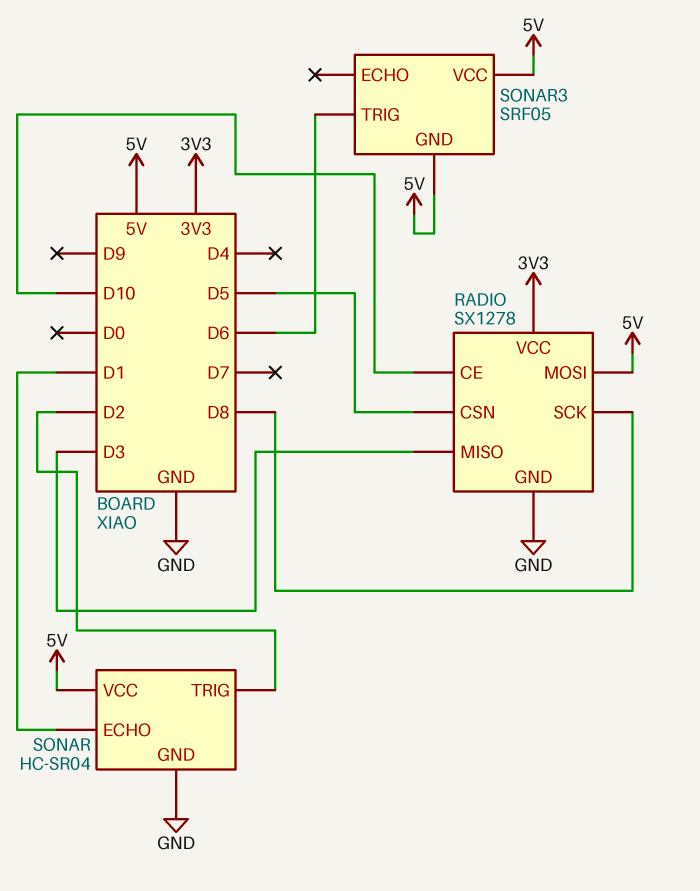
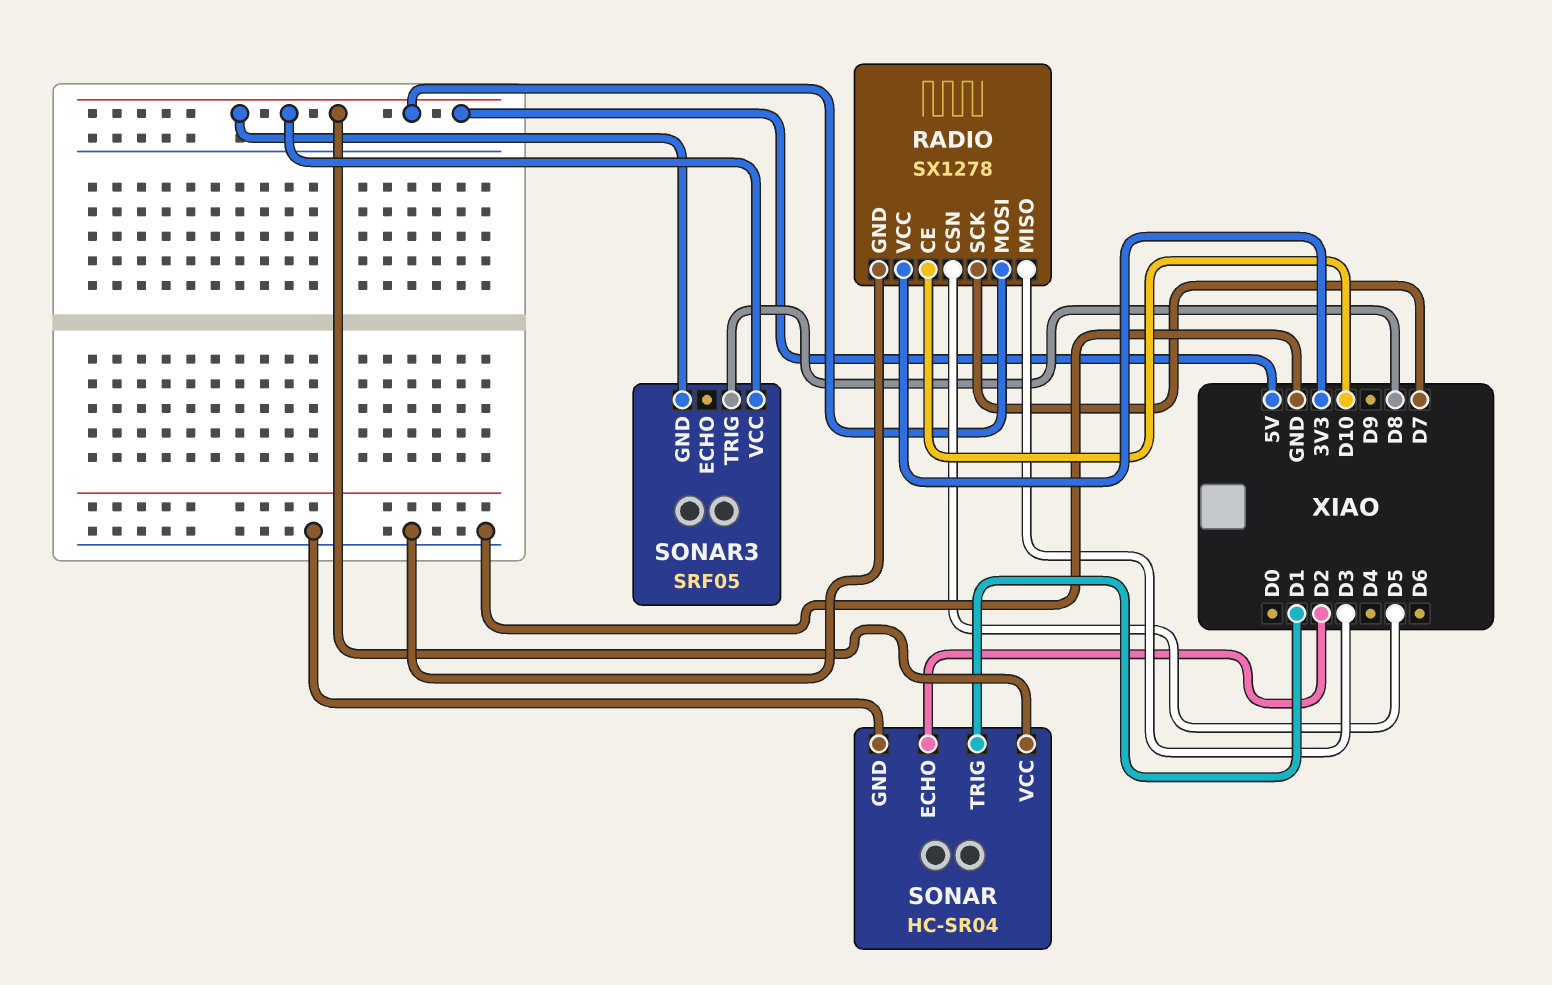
RADIO pin SCK: D8 -> D7
SONAR pin ECHO: D1 -> D2
SONAR pin TRIG: D2 -> D1
SONAR3 pin TRIG: D6 -> D8

